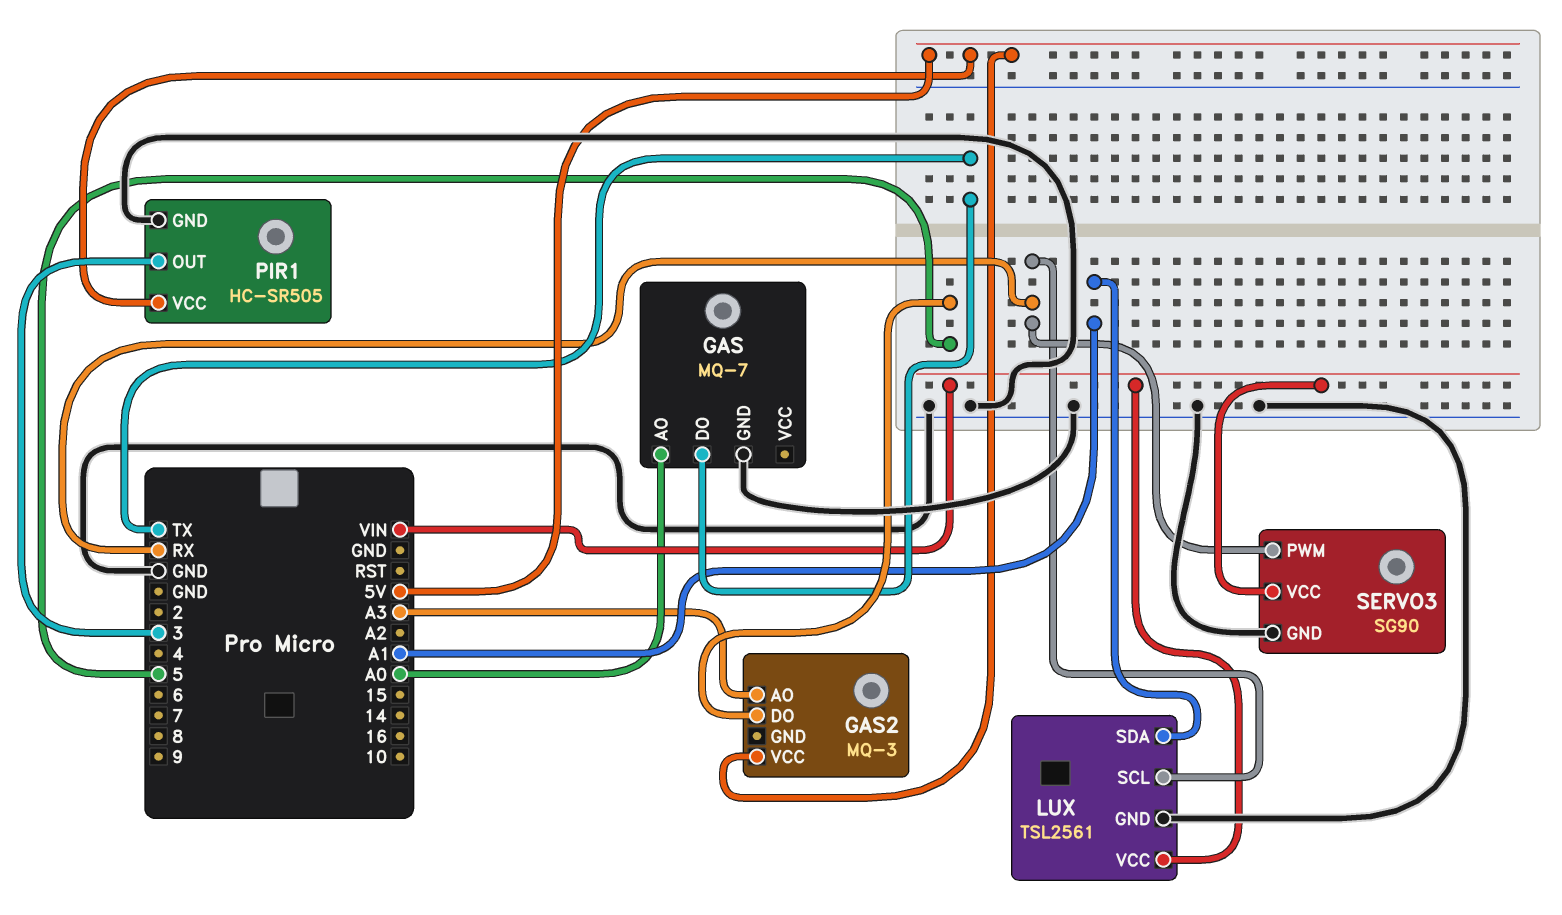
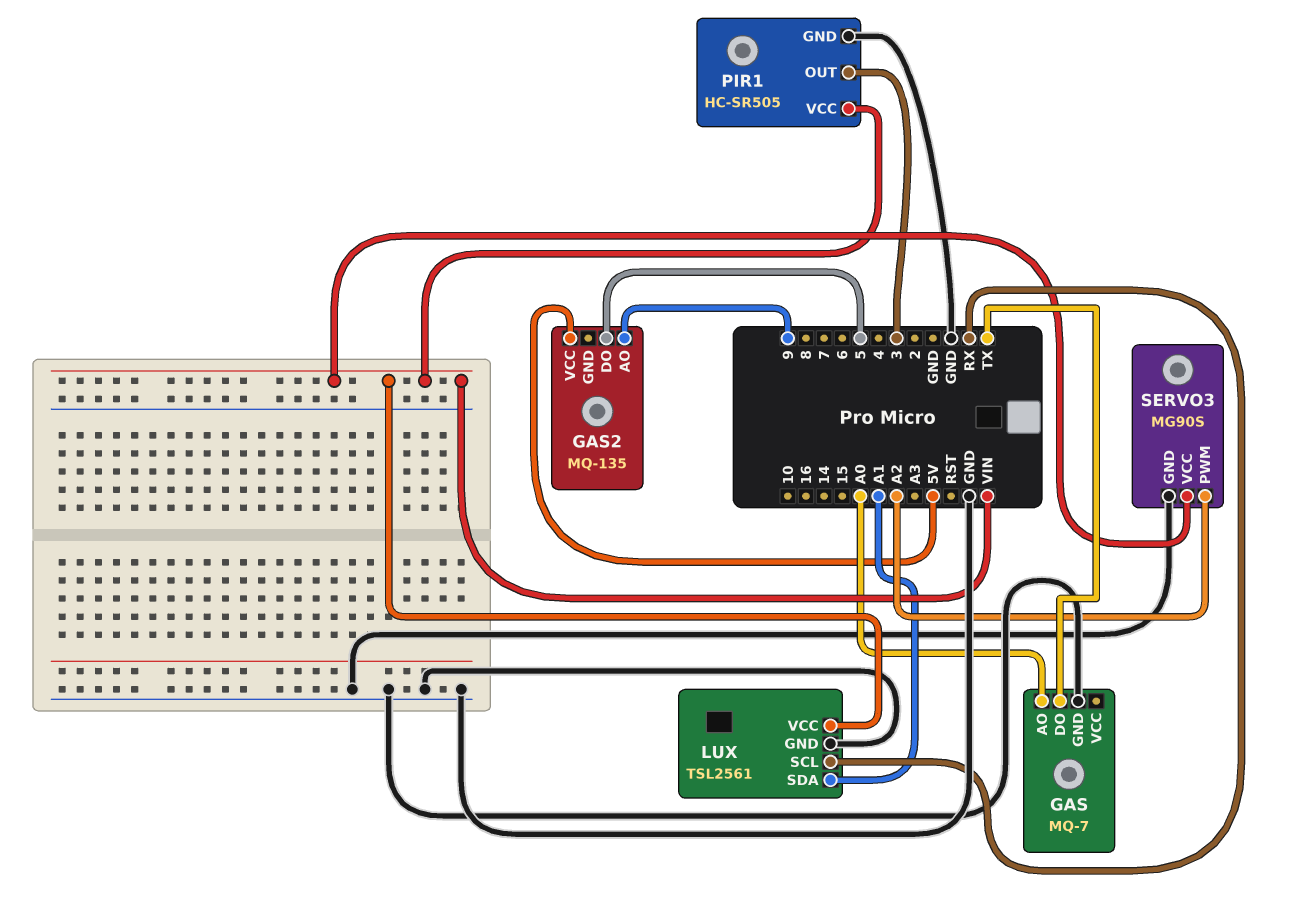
GAS2: MQ-3 -> MQ-135
GAS2 pin AO: A3 -> 9
PIR1 pin VCC: 5V -> VIN
SERVO3: SG90 -> MG90S
SERVO3 pin PWM: RX -> A2

